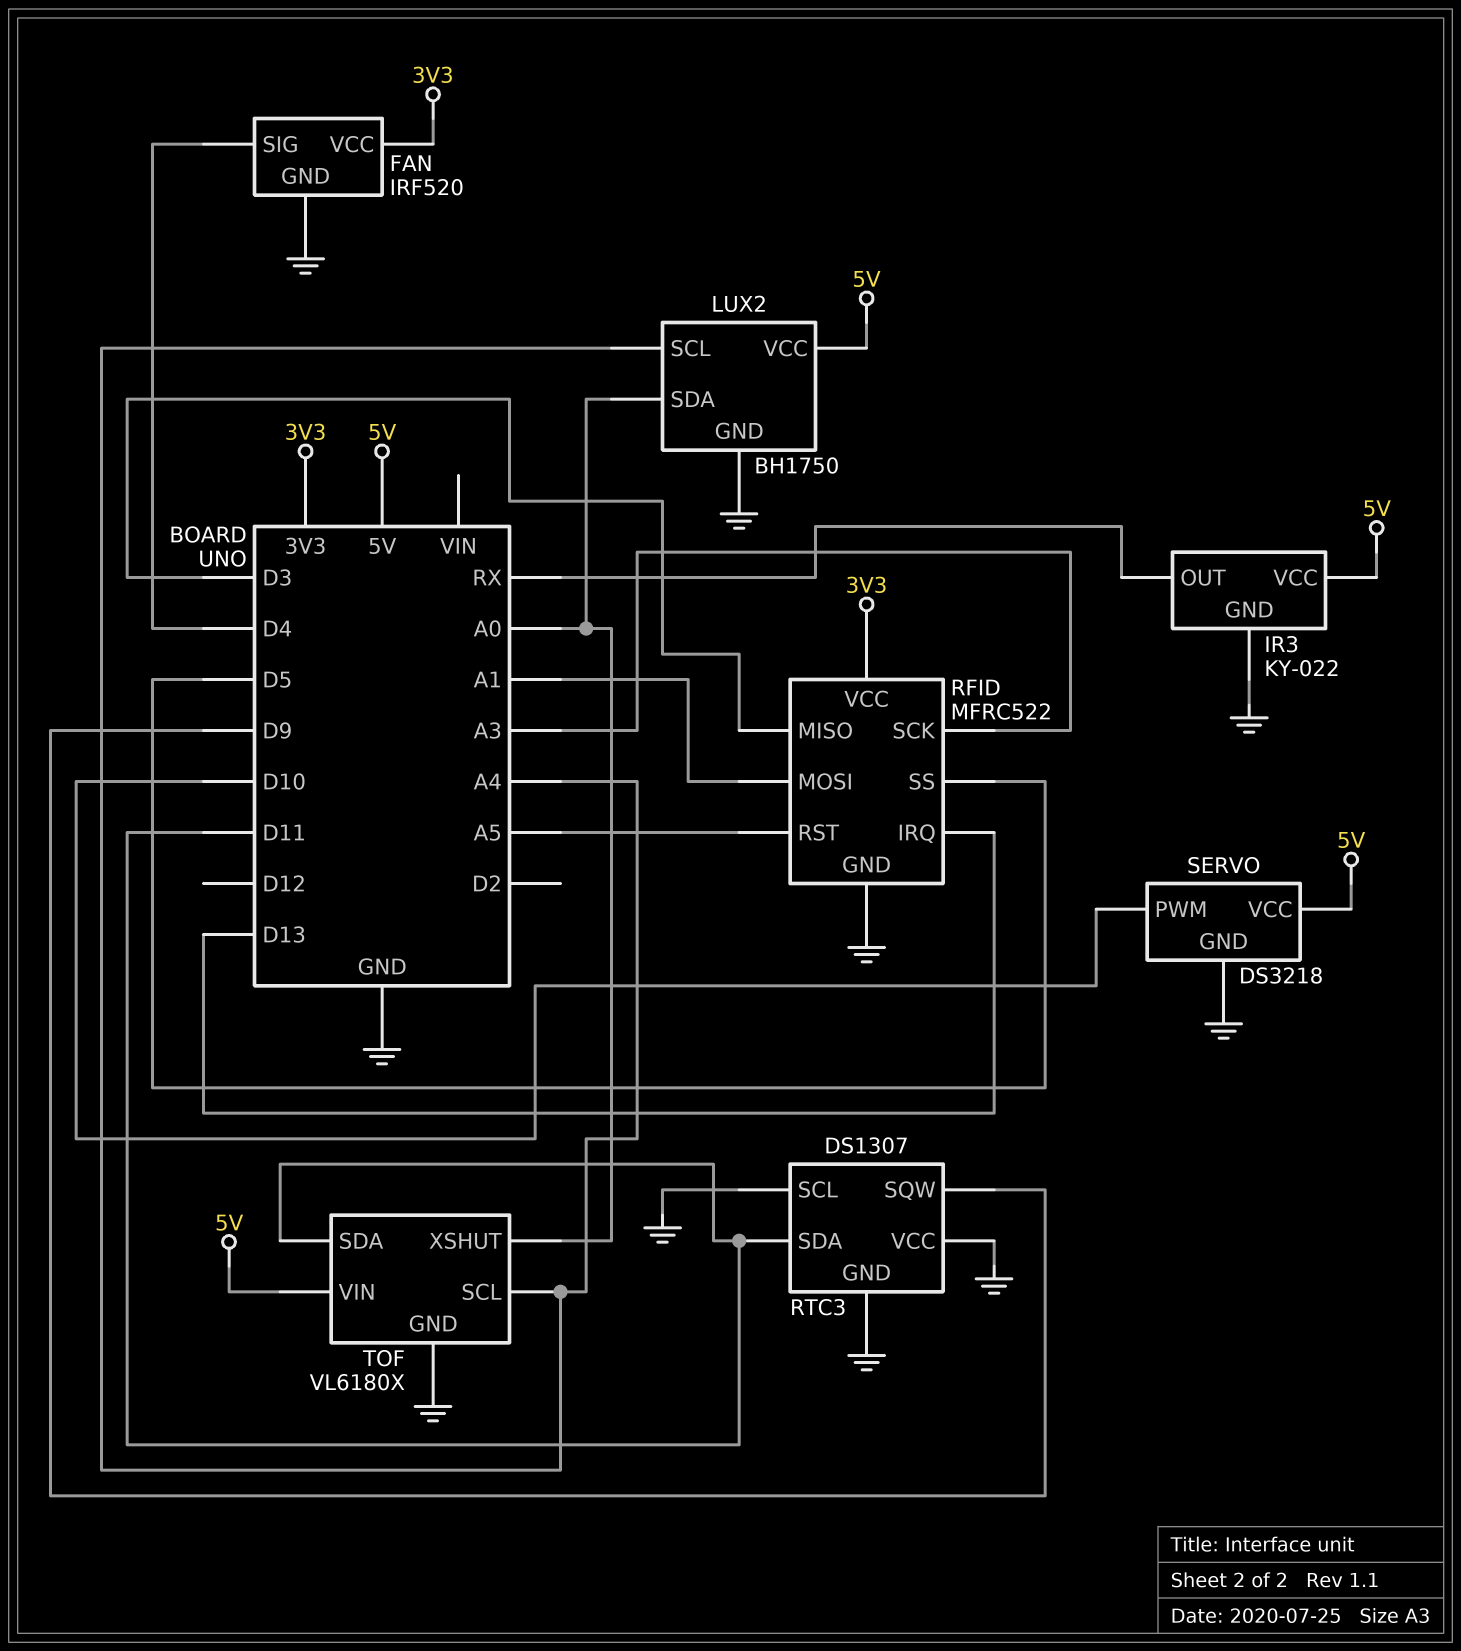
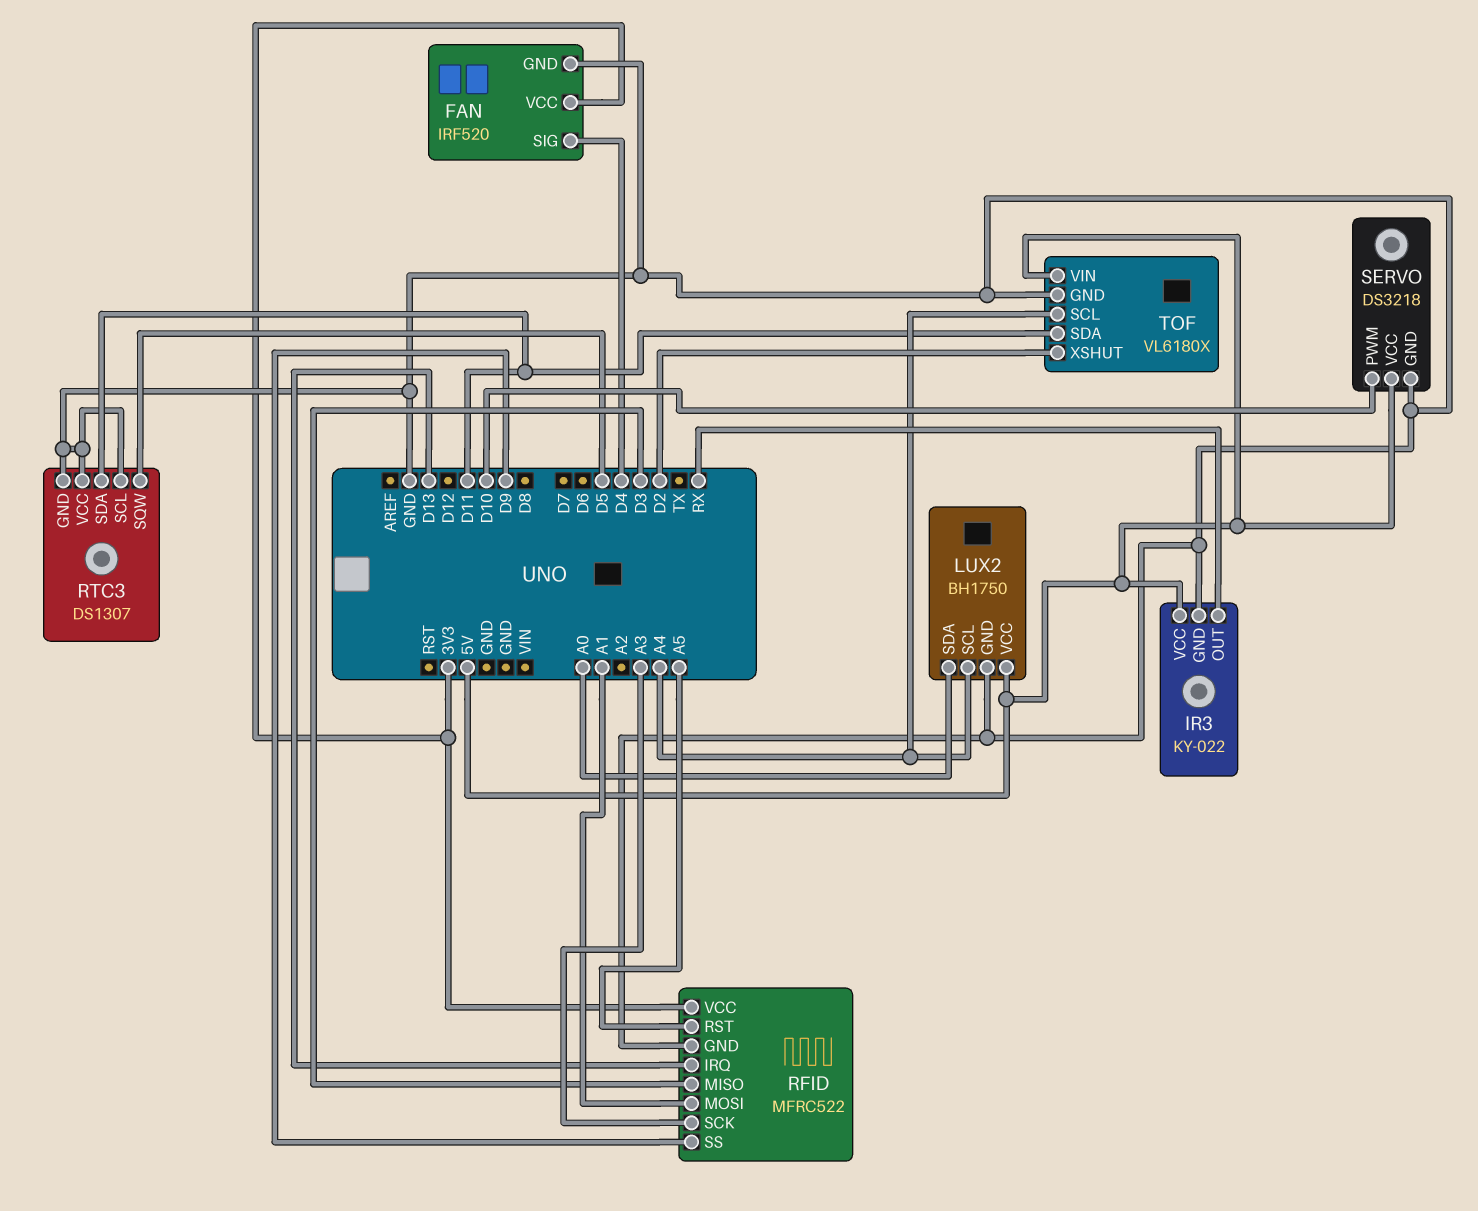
RFID pin SS: D5 -> D9
RTC3 pin SQW: D9 -> D5
TOF pin XSHUT: A0 -> D2

